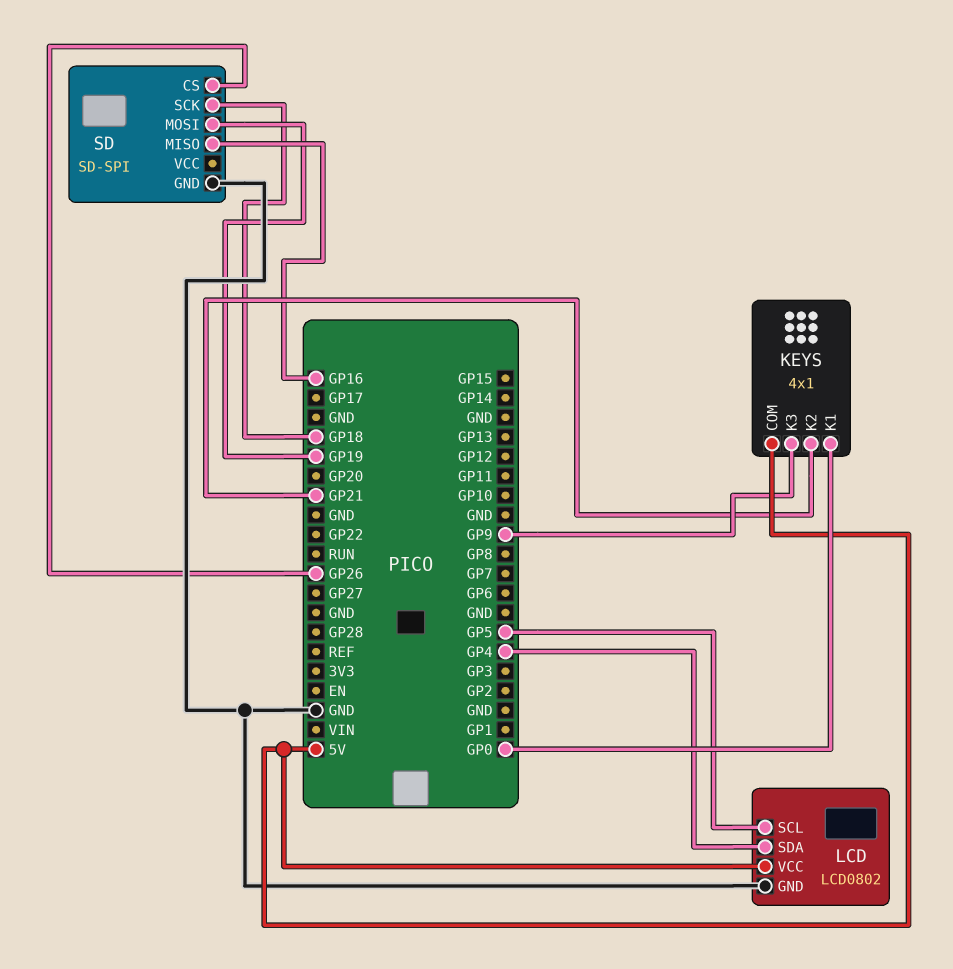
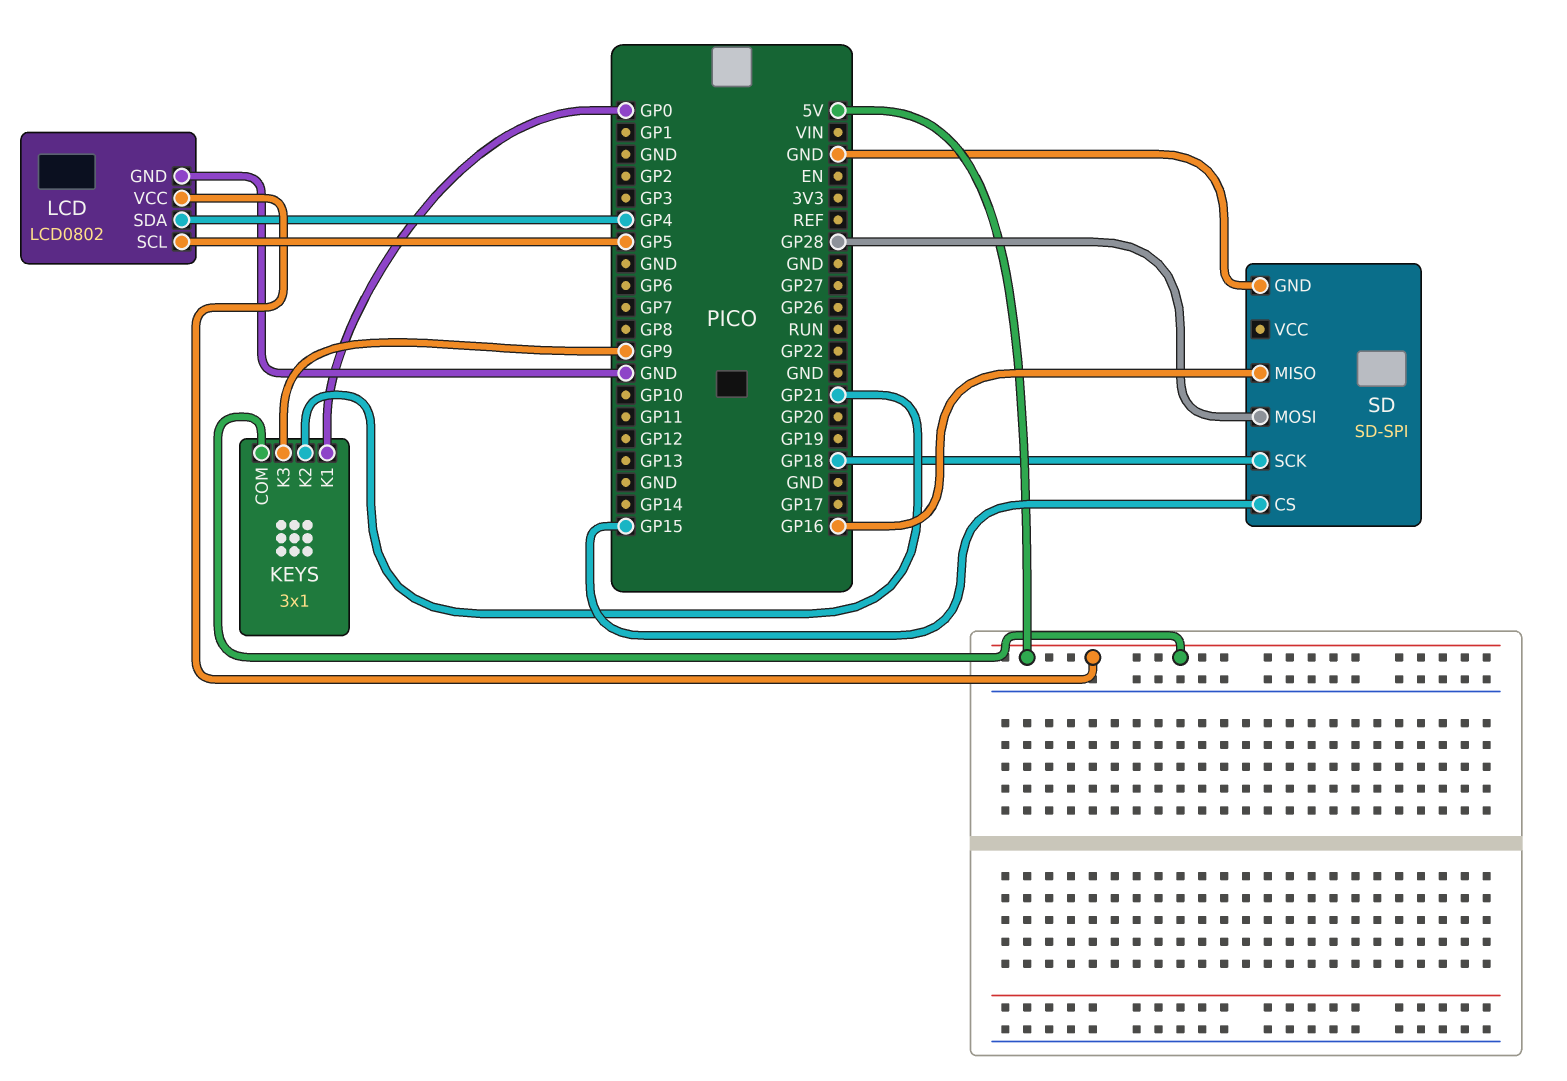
KEYS: 4x1 -> 3x1
SD pin CS: GP26 -> GP15
SD pin MOSI: GP19 -> GP28

